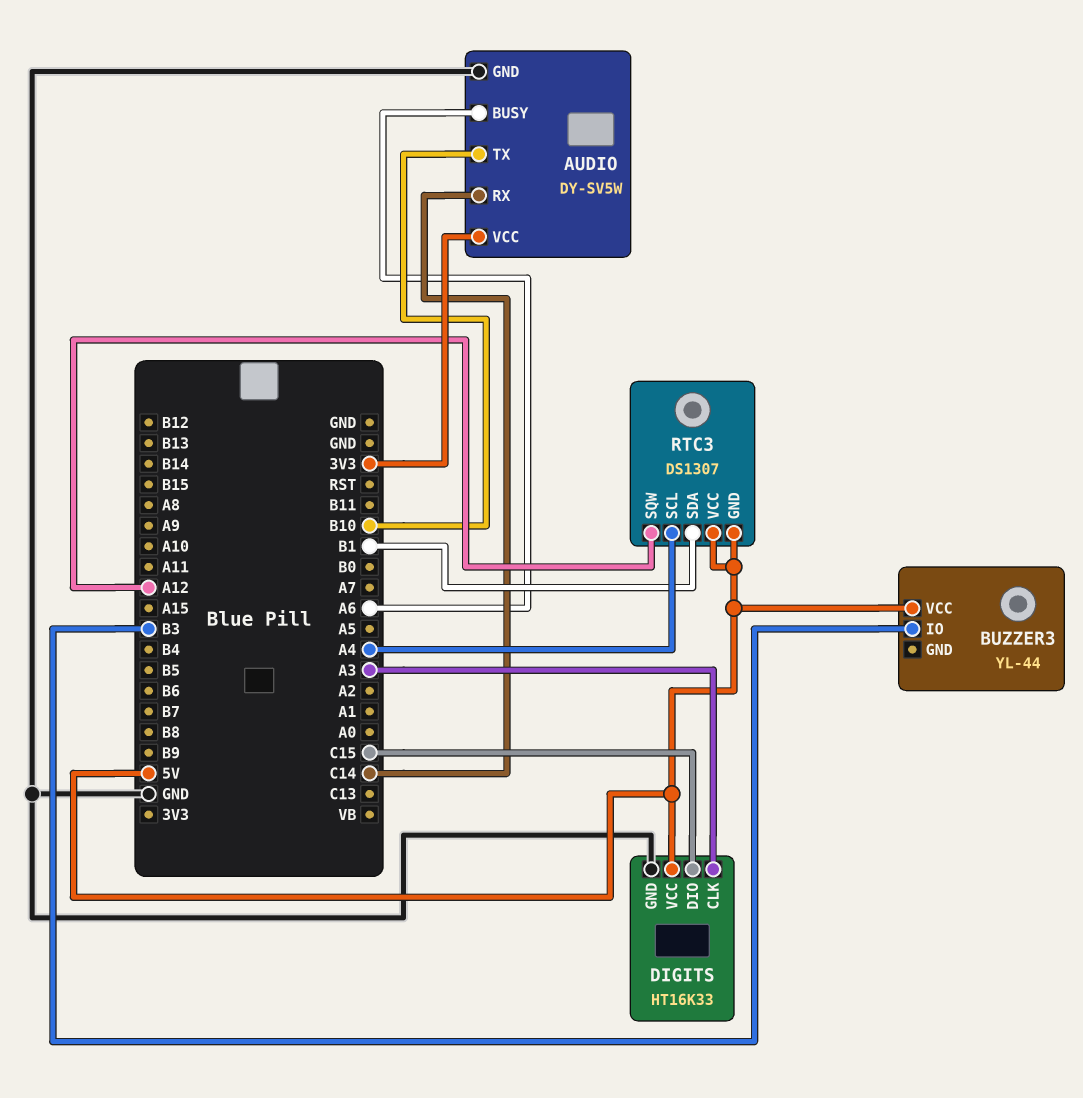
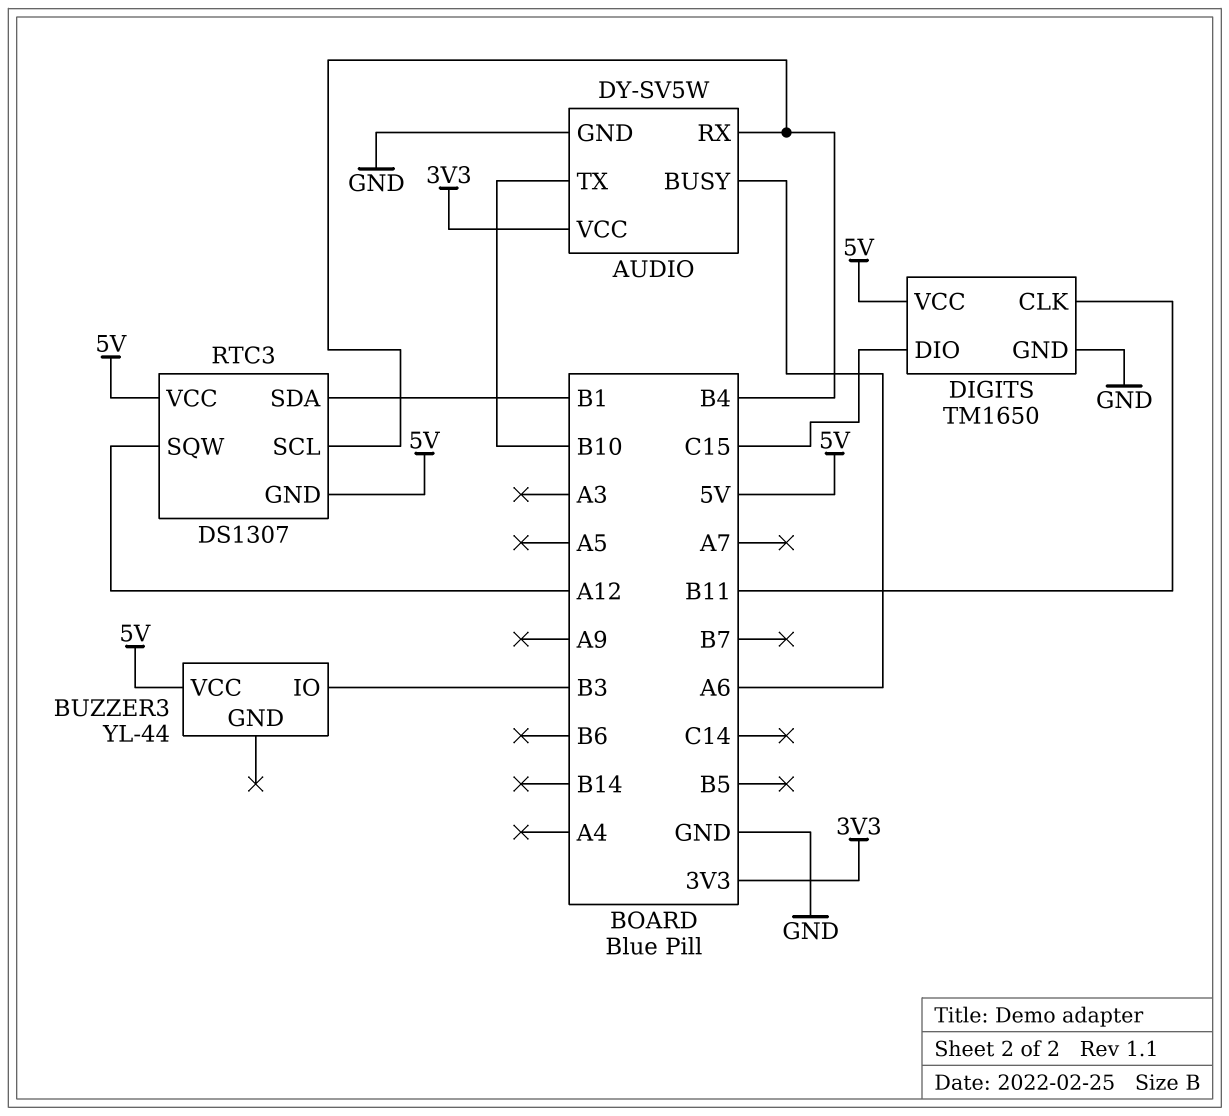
AUDIO pin RX: C14 -> B4
DIGITS: HT16K33 -> TM1650
DIGITS pin CLK: A3 -> B11
RTC3 pin SCL: A4 -> B4

